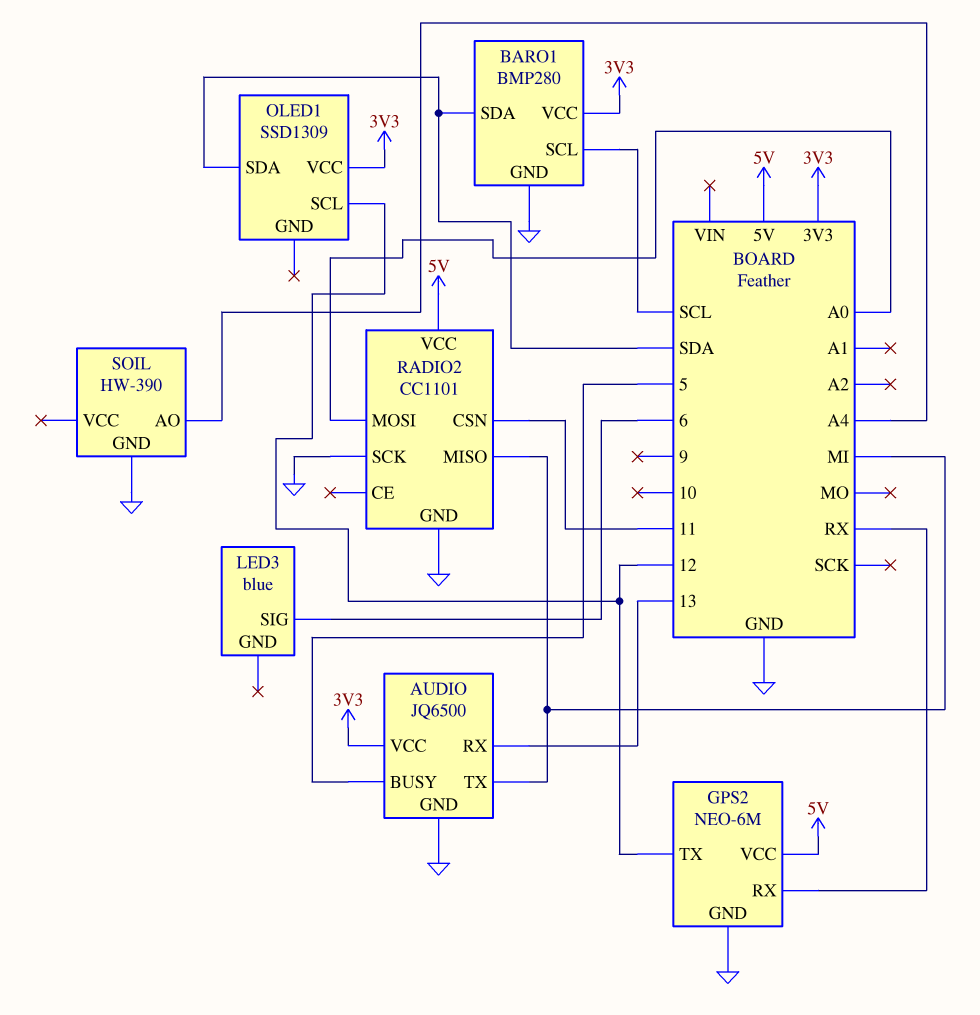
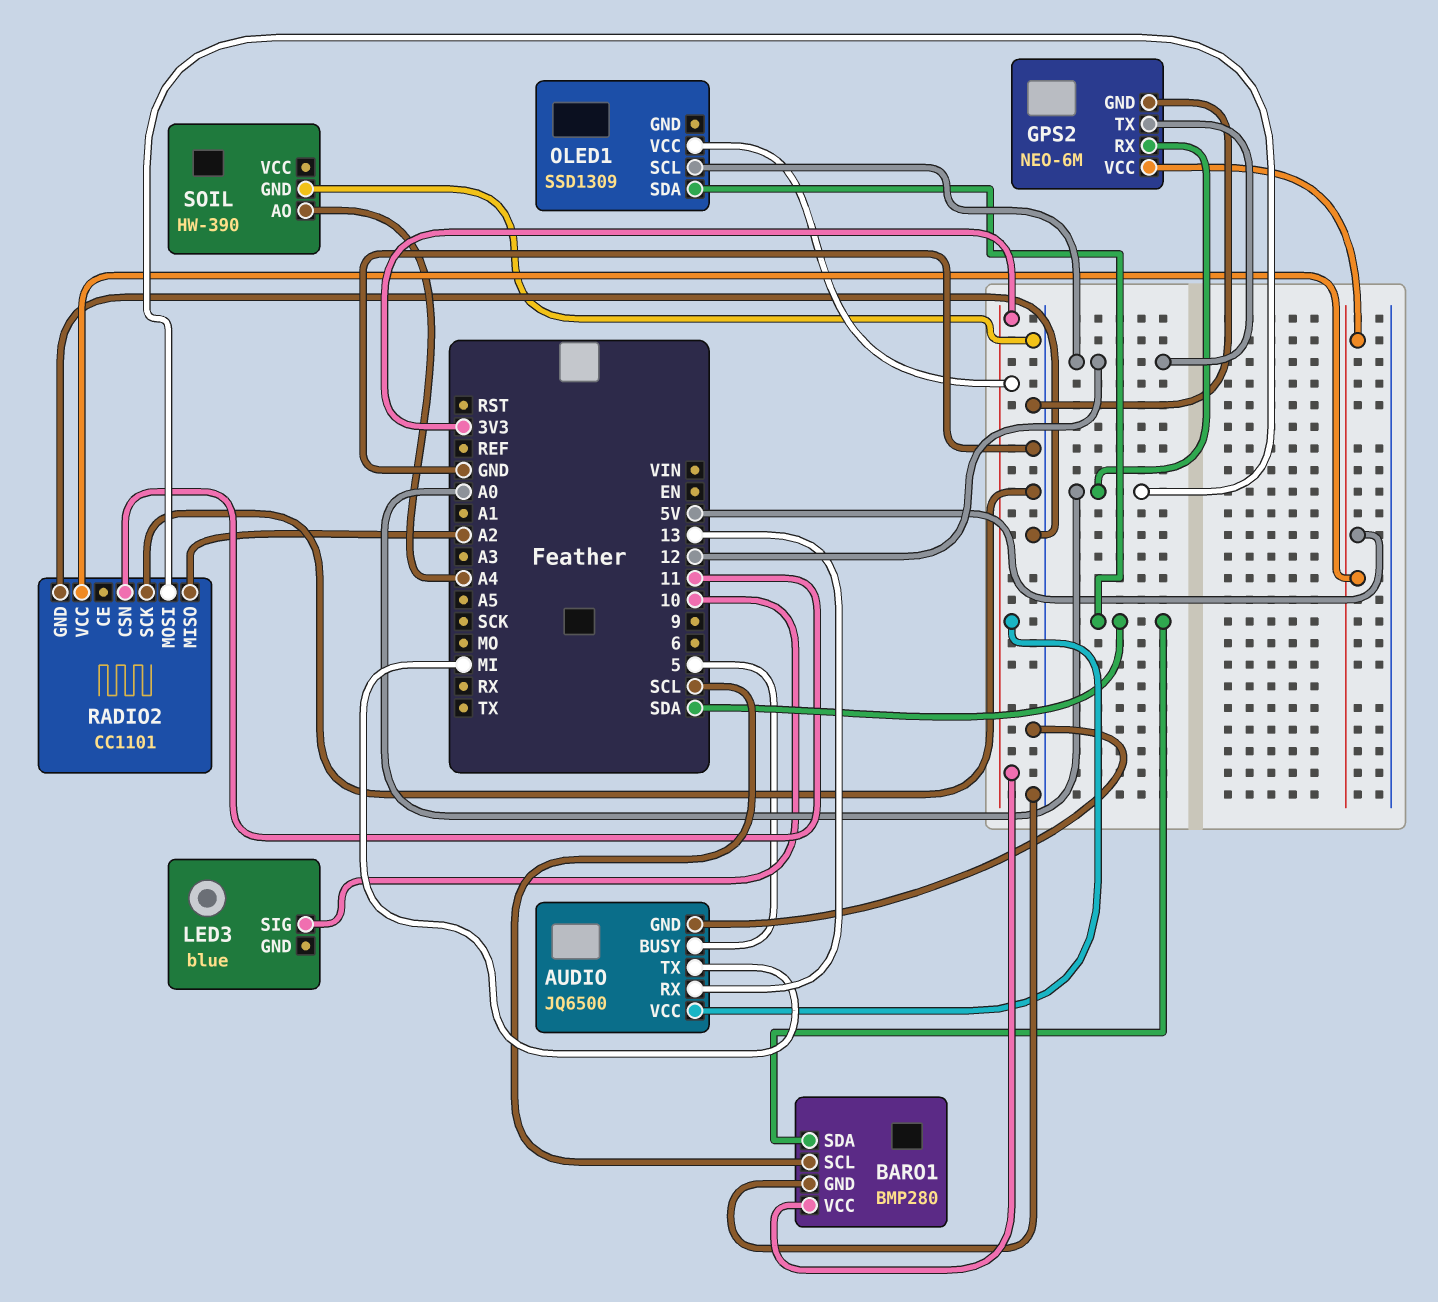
GPS2 pin RX: RX -> A0
LED3 pin SIG: 6 -> 10
RADIO2 pin MISO: MI -> A2

